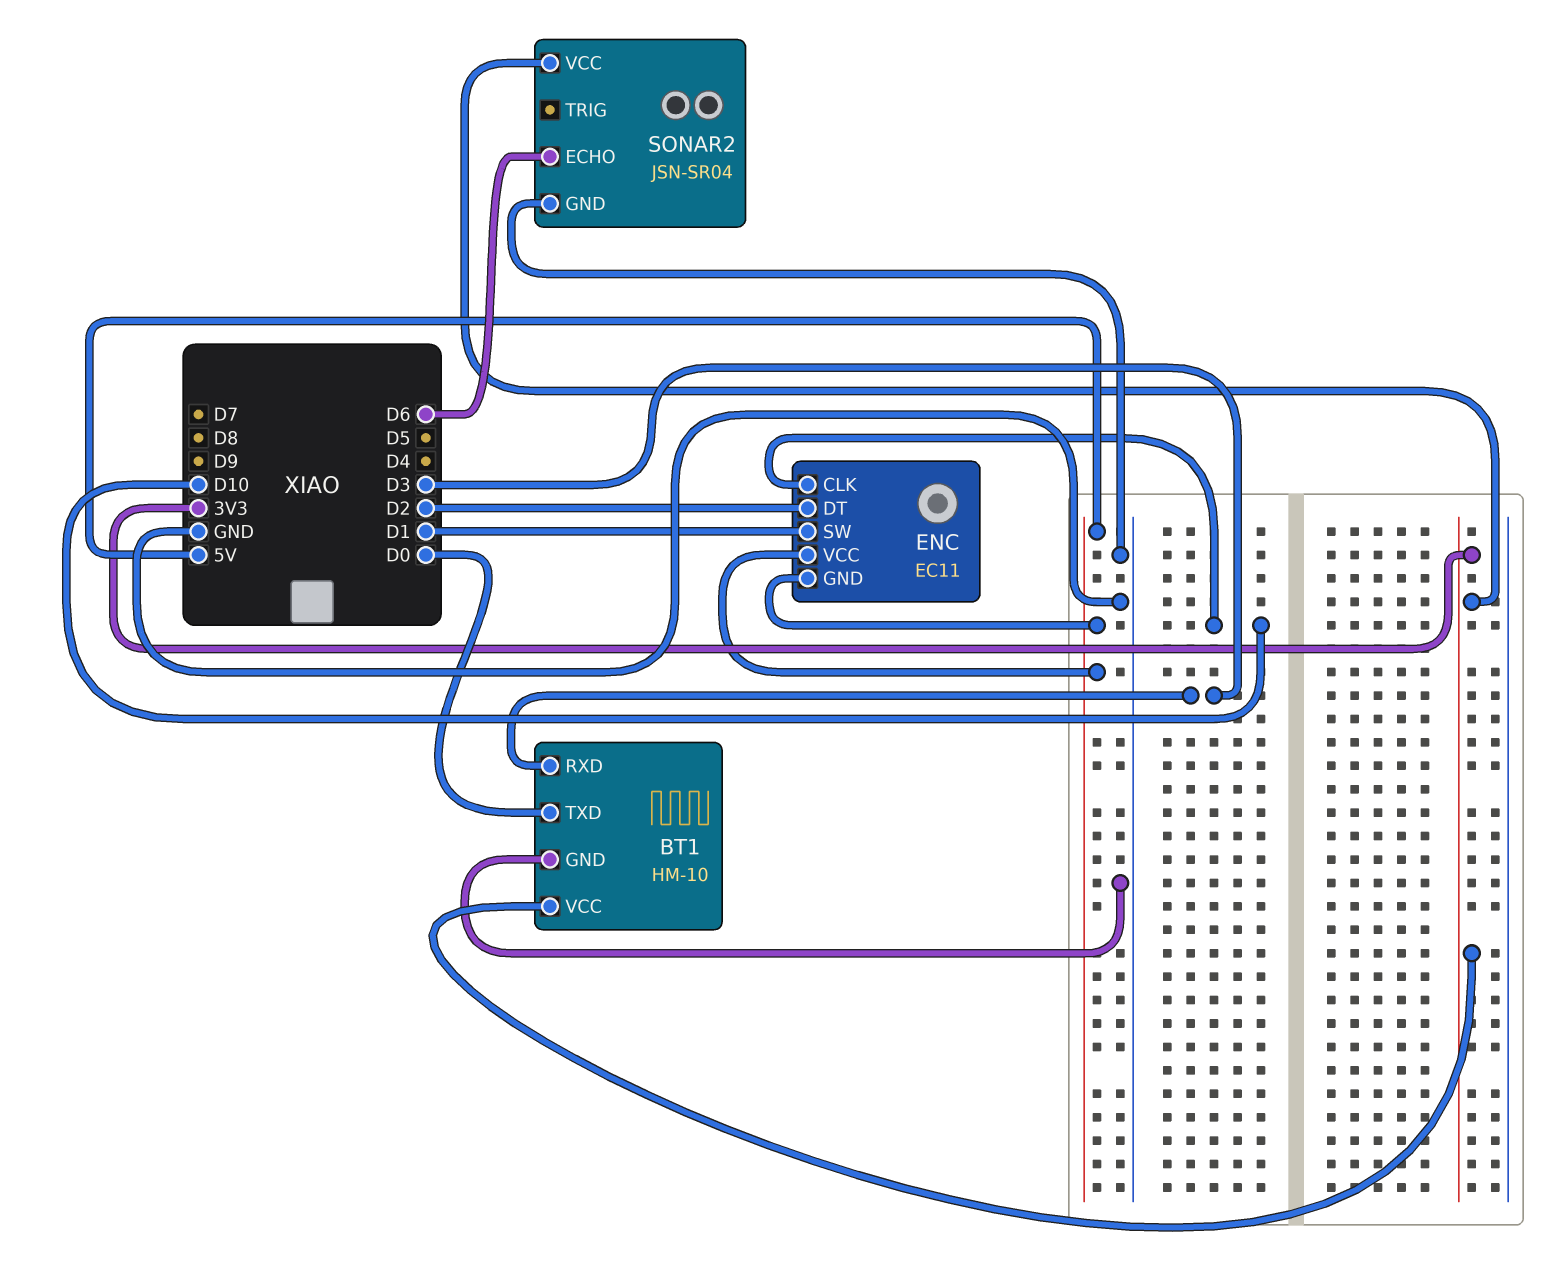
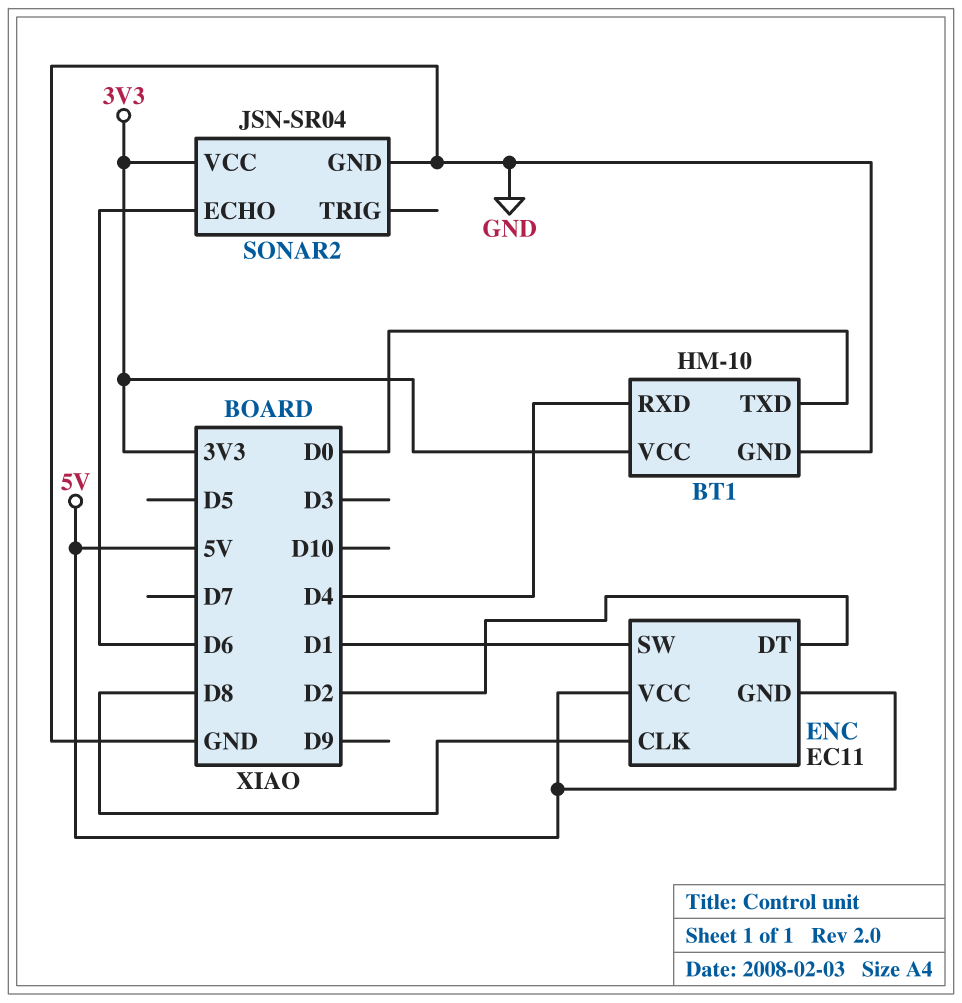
BT1 pin RXD: D3 -> D4
ENC pin CLK: D10 -> D8

